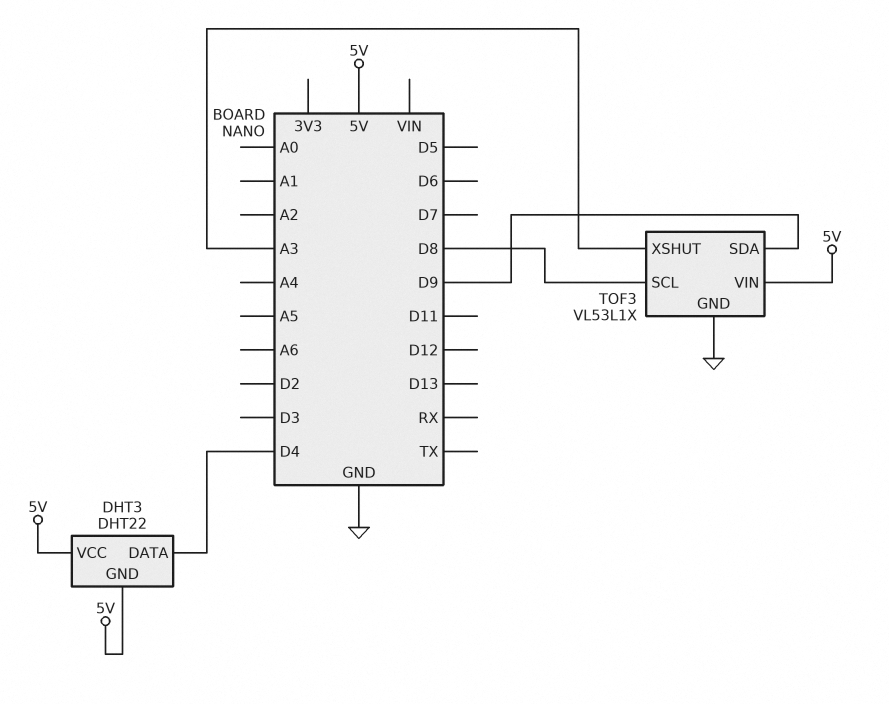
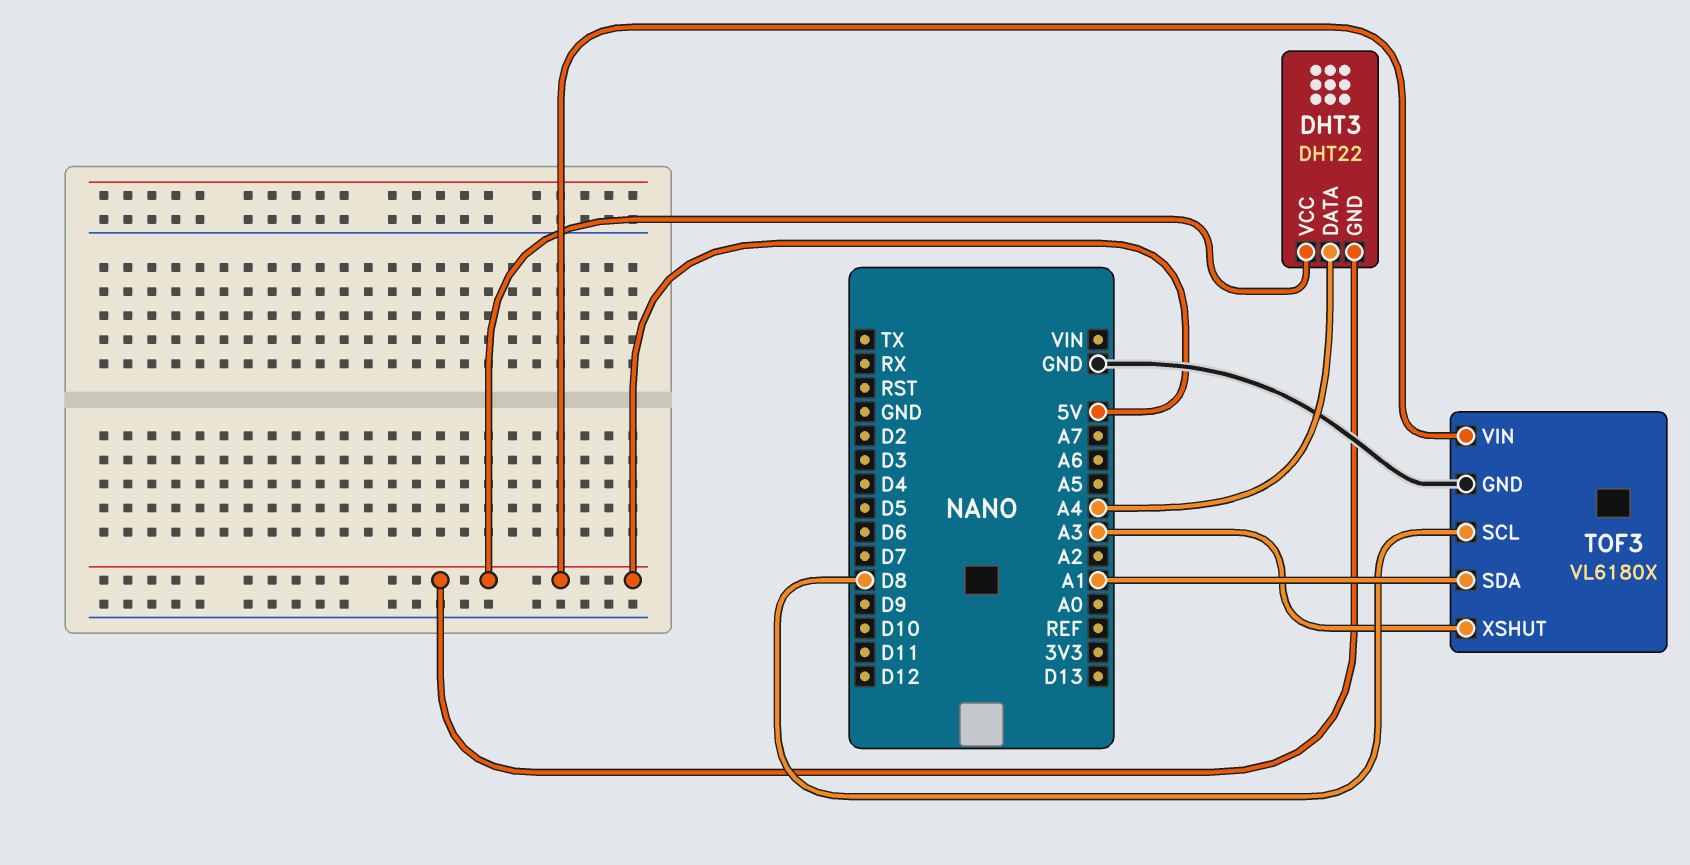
DHT3 pin DATA: D4 -> A4
TOF3: VL53L1X -> VL6180X
TOF3 pin SDA: D9 -> A1

